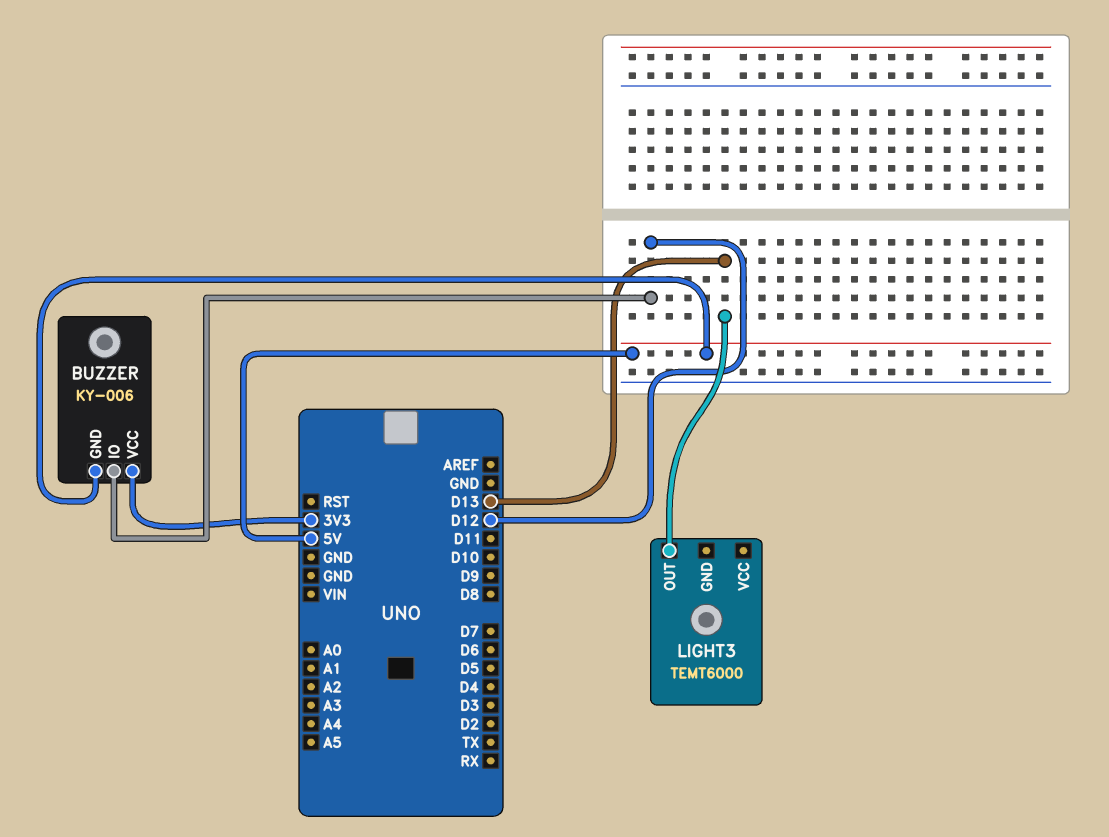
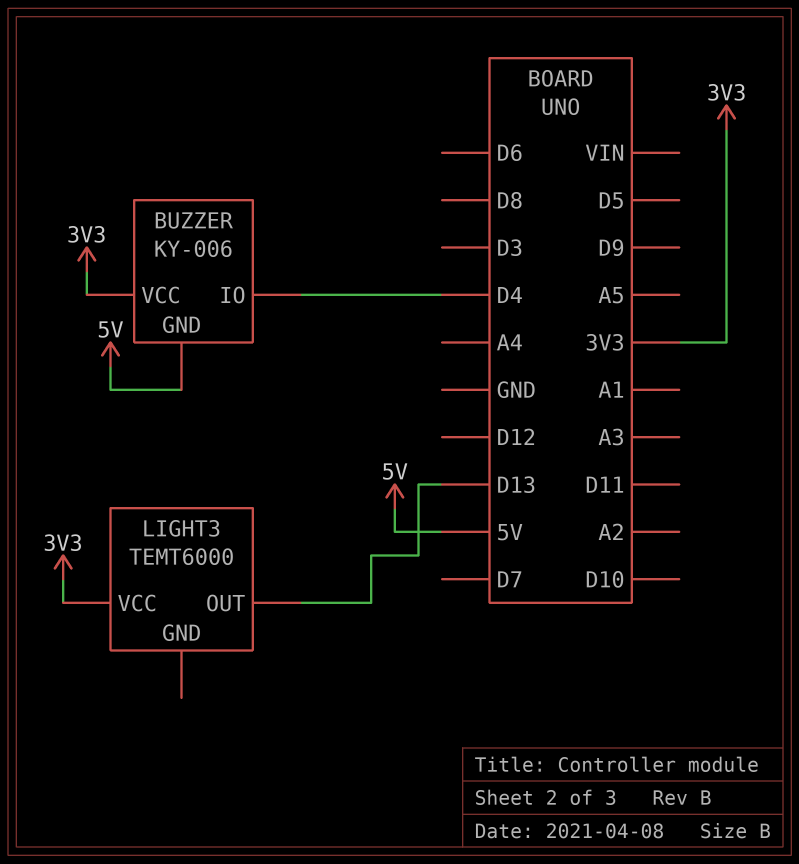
BUZZER pin IO: D12 -> D4
LIGHT3 pin VCC: none -> 3V3

